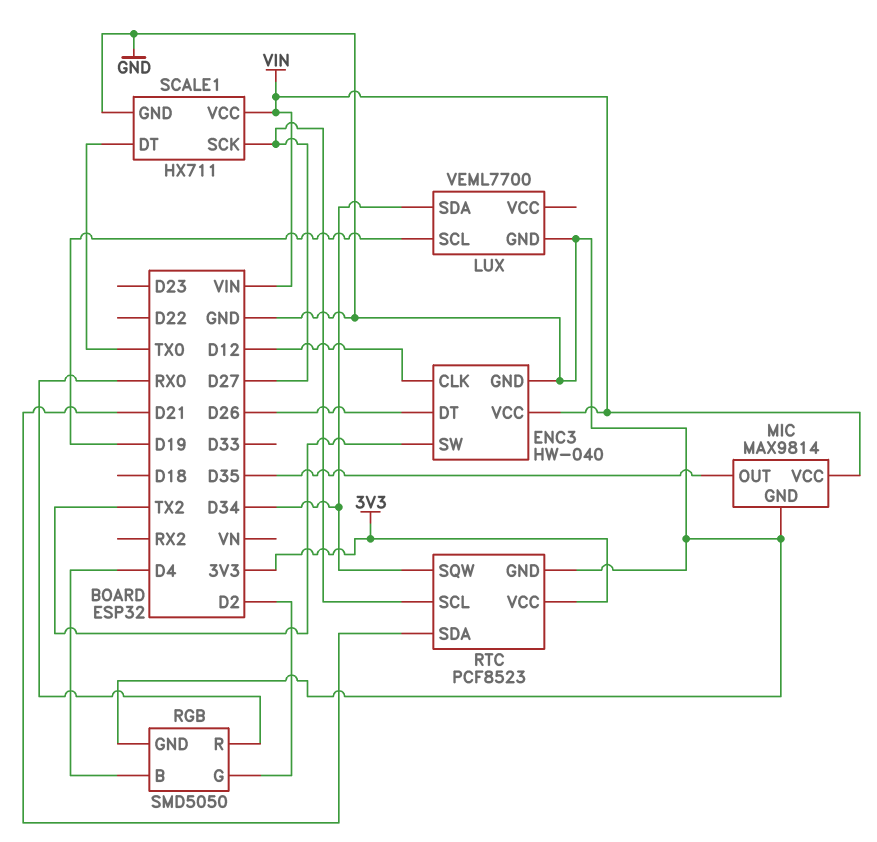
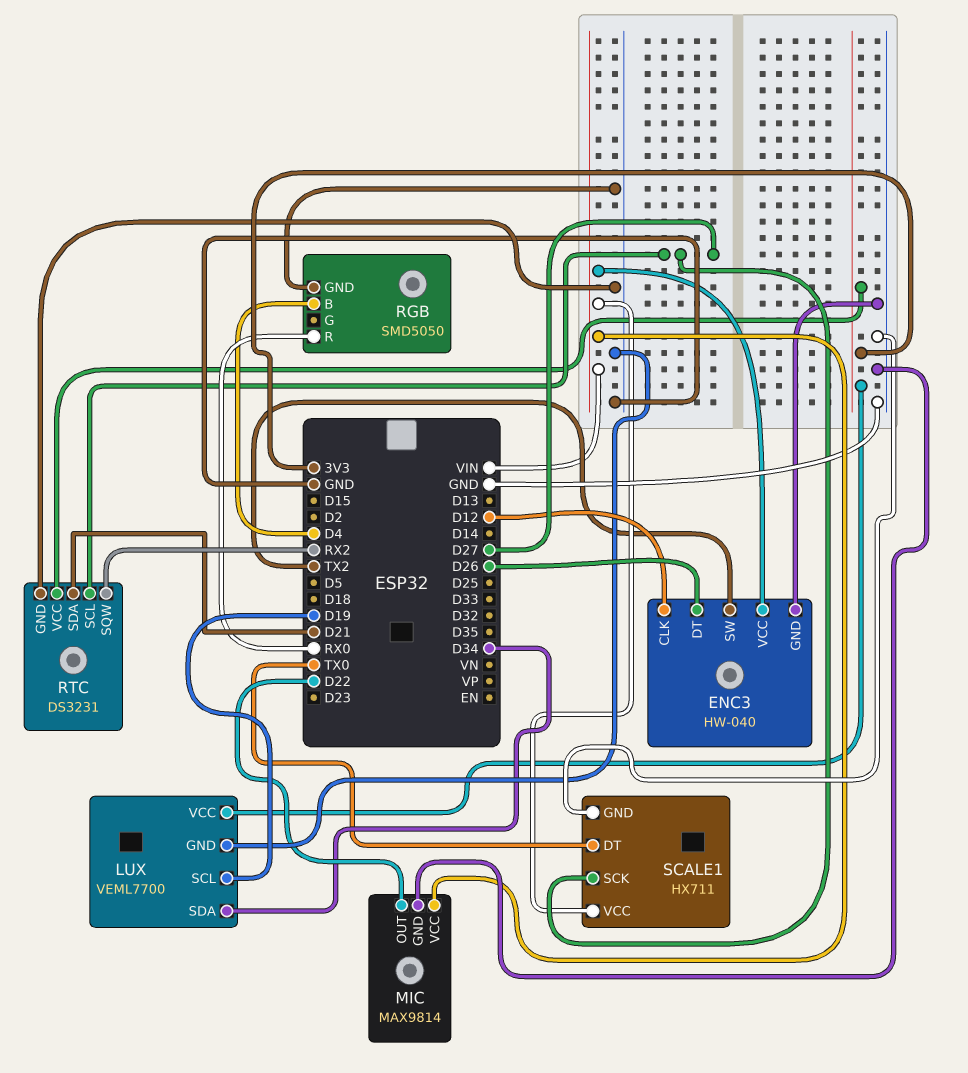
LUX pin VCC: none -> 3V3
MIC pin OUT: D35 -> D22
RGB pin G: D2 -> none
RTC: PCF8523 -> DS3231
RTC pin SQW: D34 -> RX2

